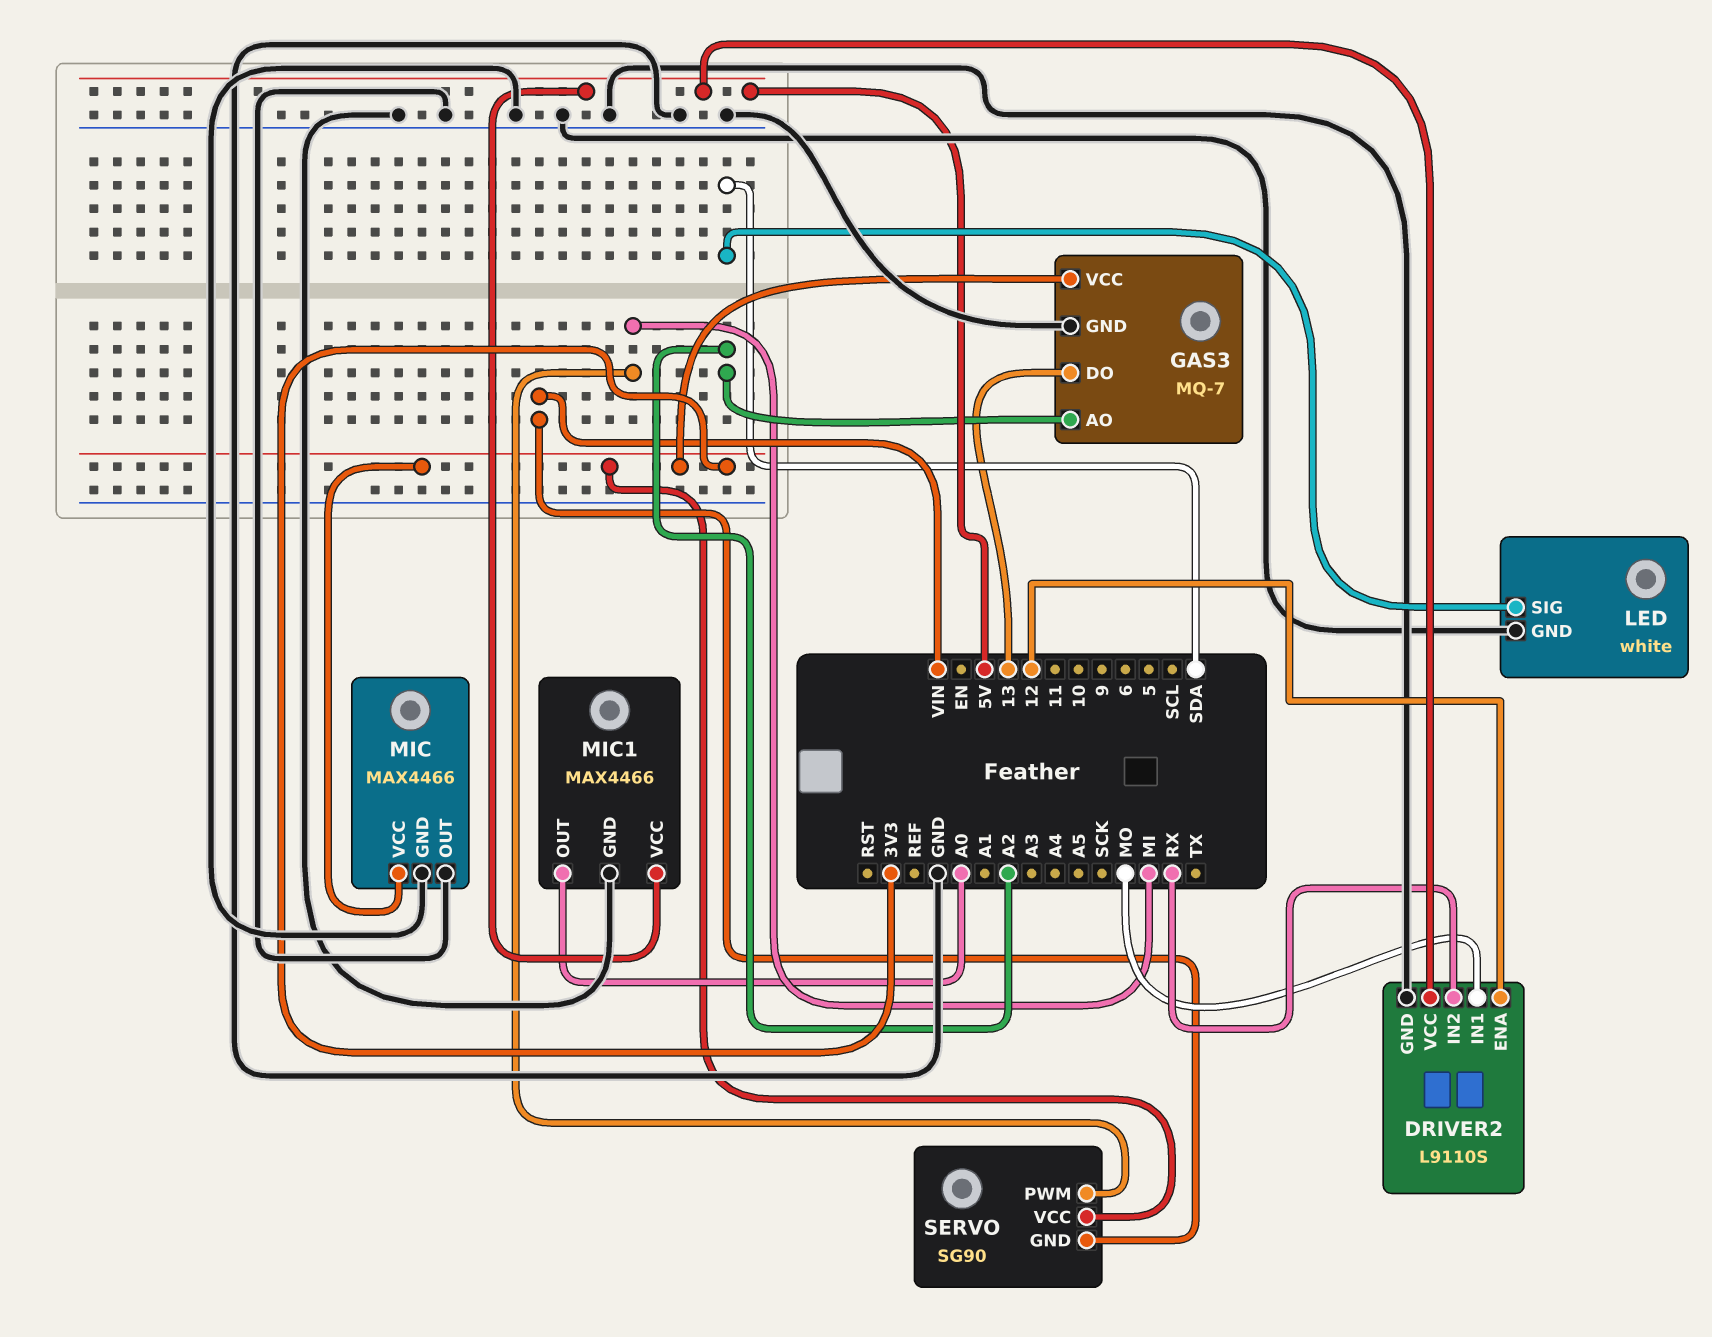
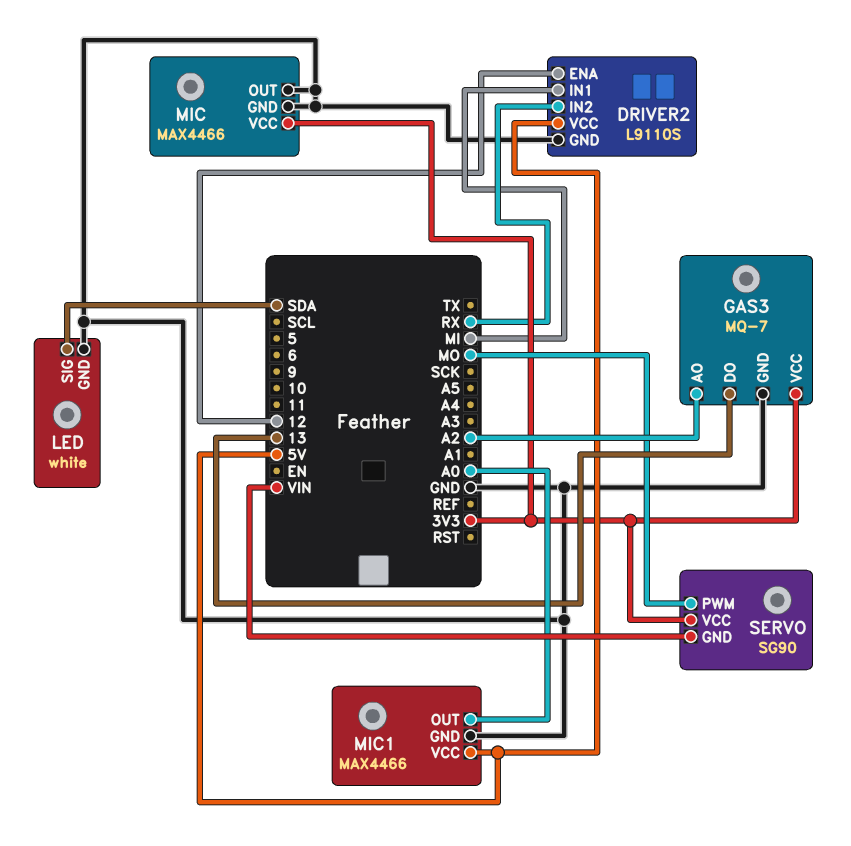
DRIVER2 pin IN1: MO -> MI
SERVO pin PWM: MI -> MO

